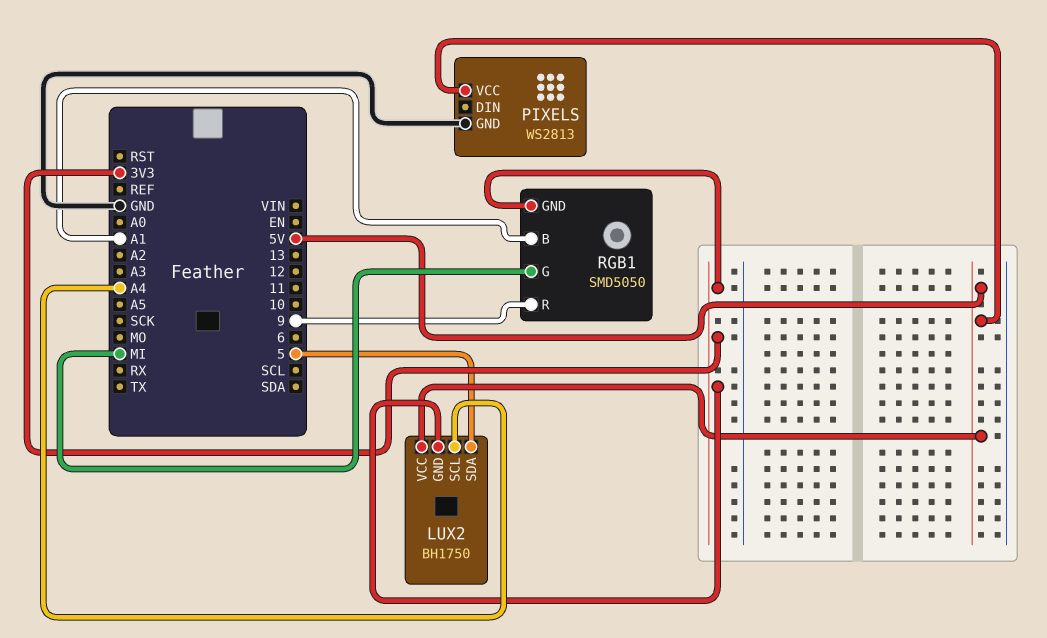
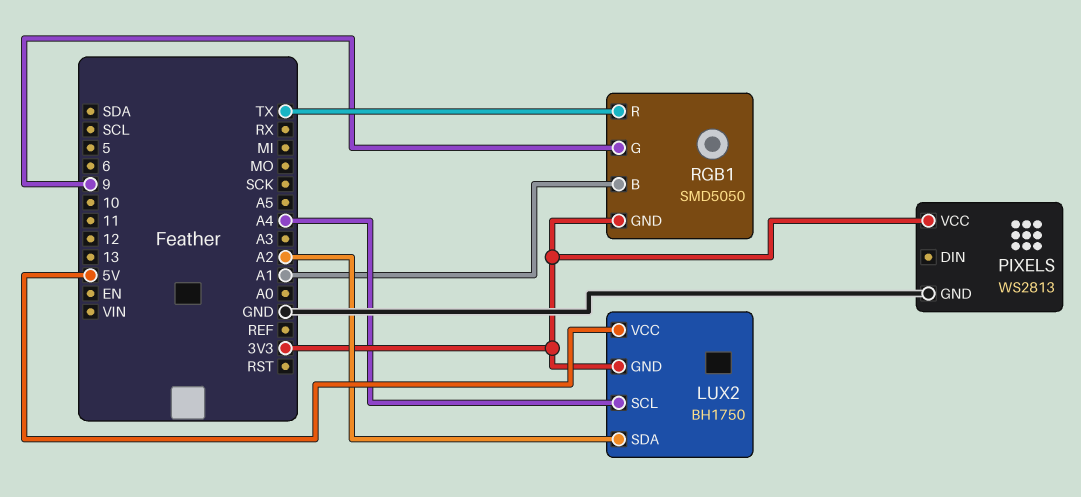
LUX2 pin SDA: 5 -> A2
PIXELS pin VCC: 5V -> 3V3
RGB1 pin G: MI -> 9
RGB1 pin R: 9 -> TX

